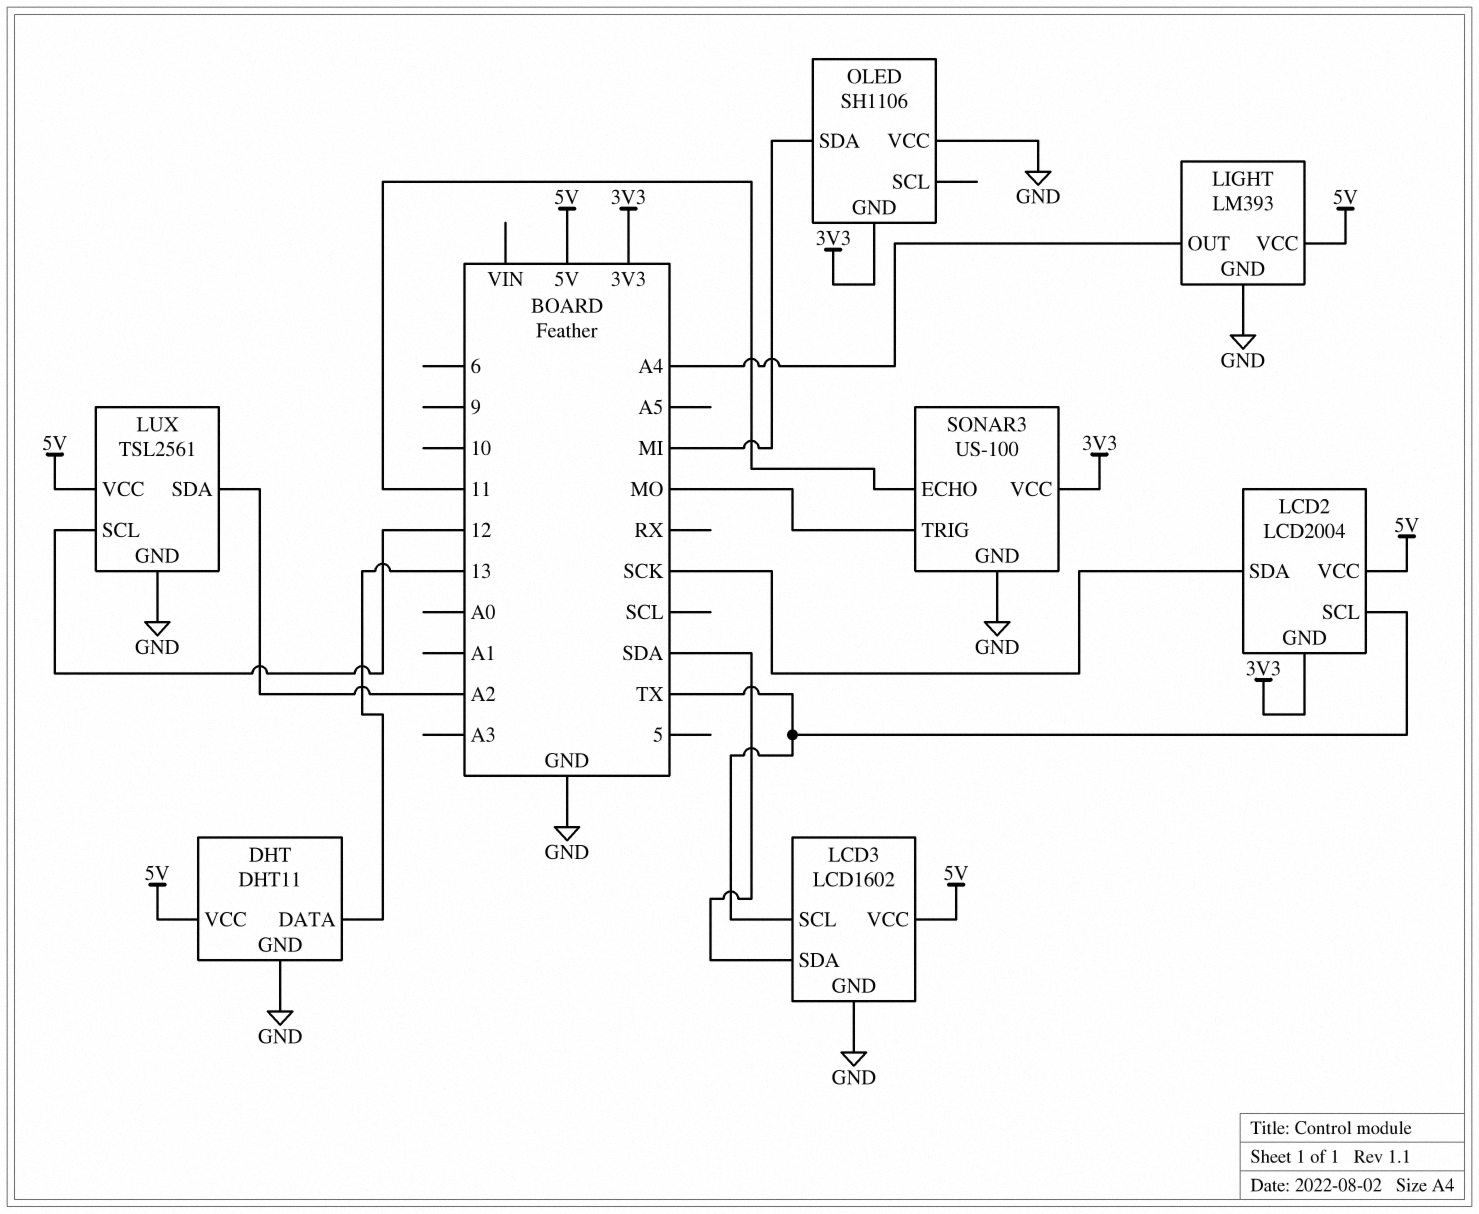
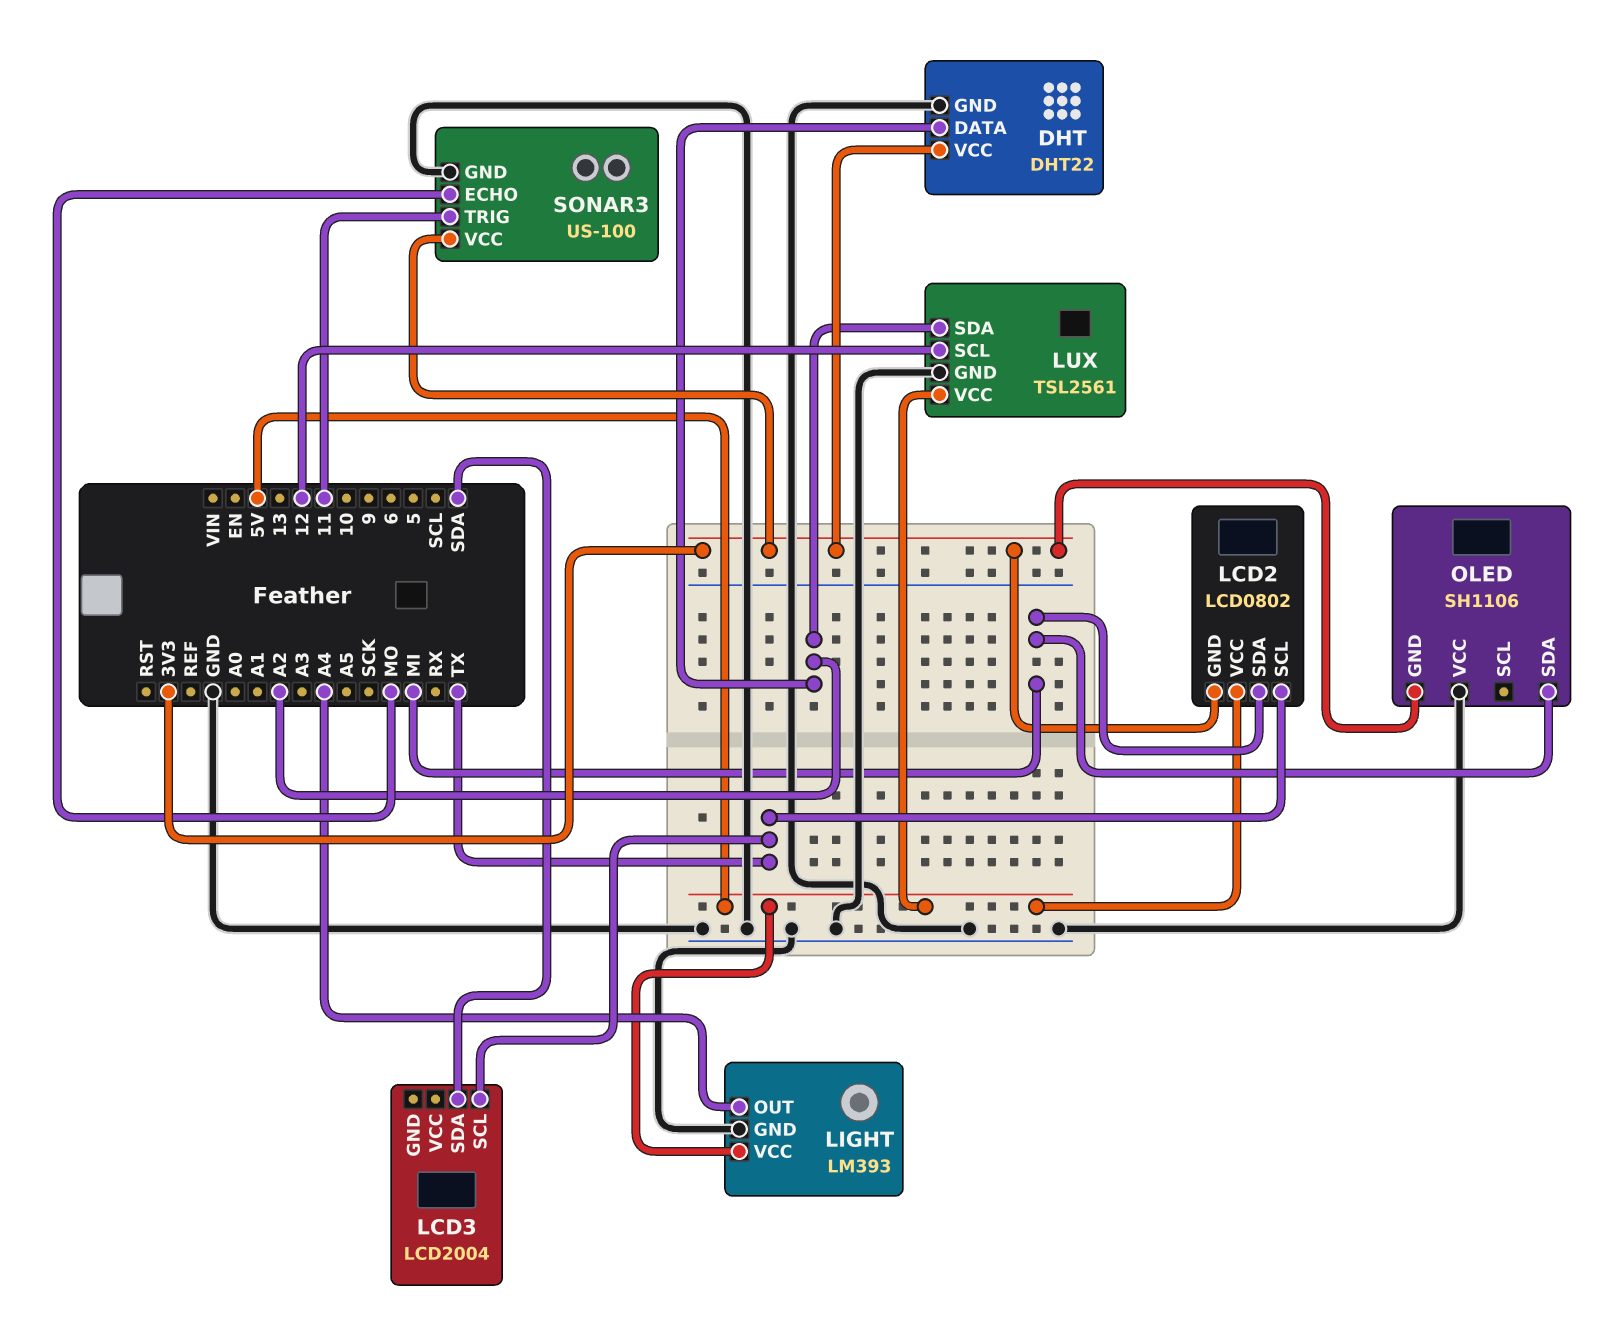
DHT: DHT11 -> DHT22
DHT pin DATA: 13 -> A2
DHT pin VCC: 5V -> 3V3
LCD2: LCD2004 -> LCD0802
LCD2 pin SDA: SCK -> MI
LCD3: LCD1602 -> LCD2004
LCD3 pin GND: GND -> none
LCD3 pin VCC: 5V -> none
SONAR3 pin ECHO: 11 -> MO
SONAR3 pin TRIG: MO -> 11

